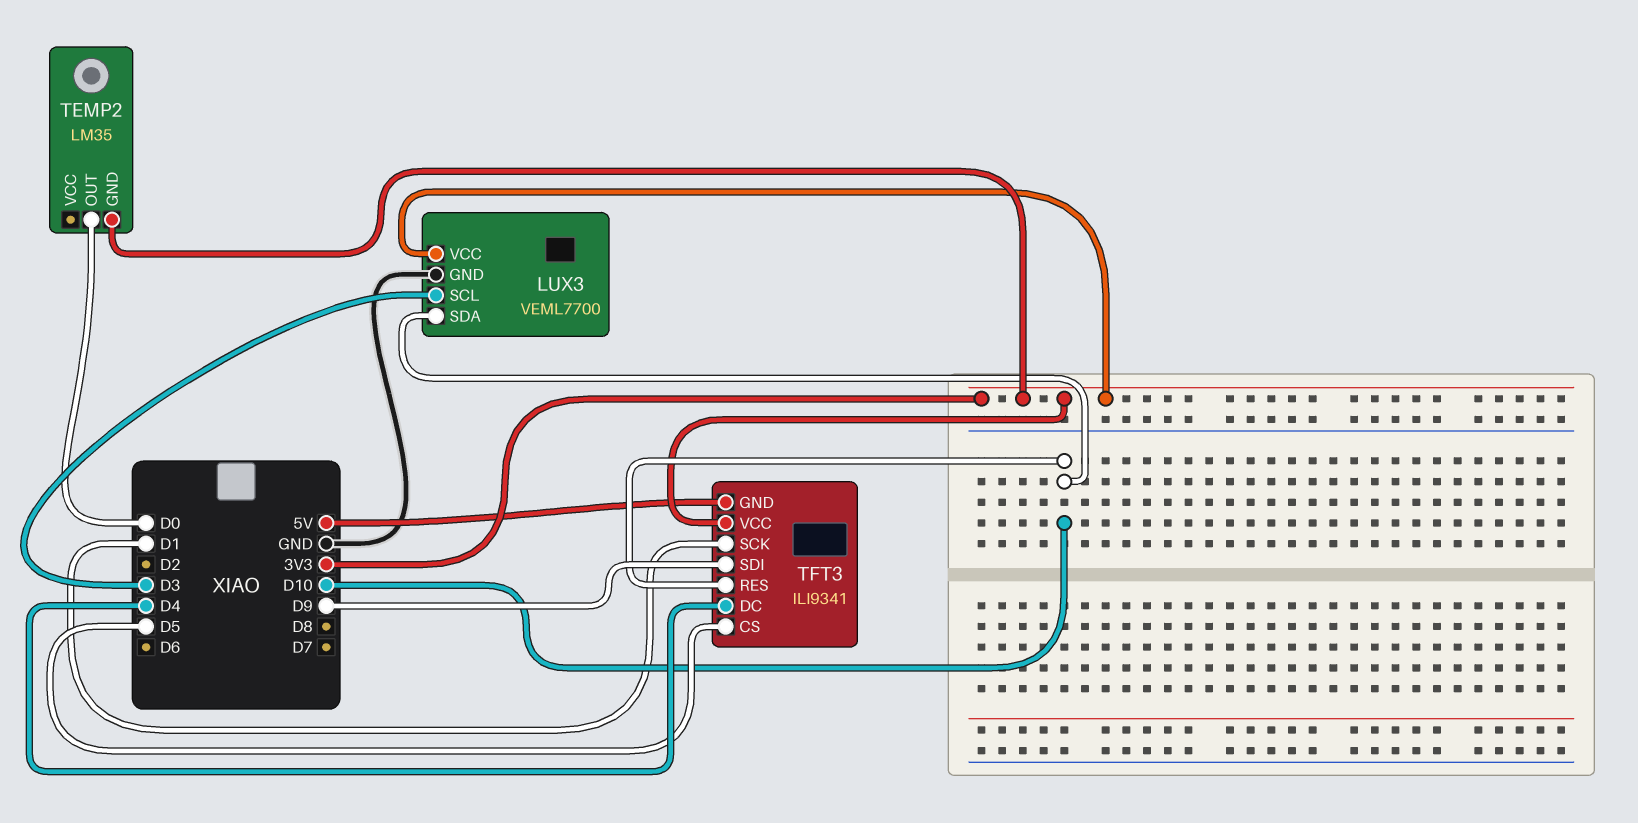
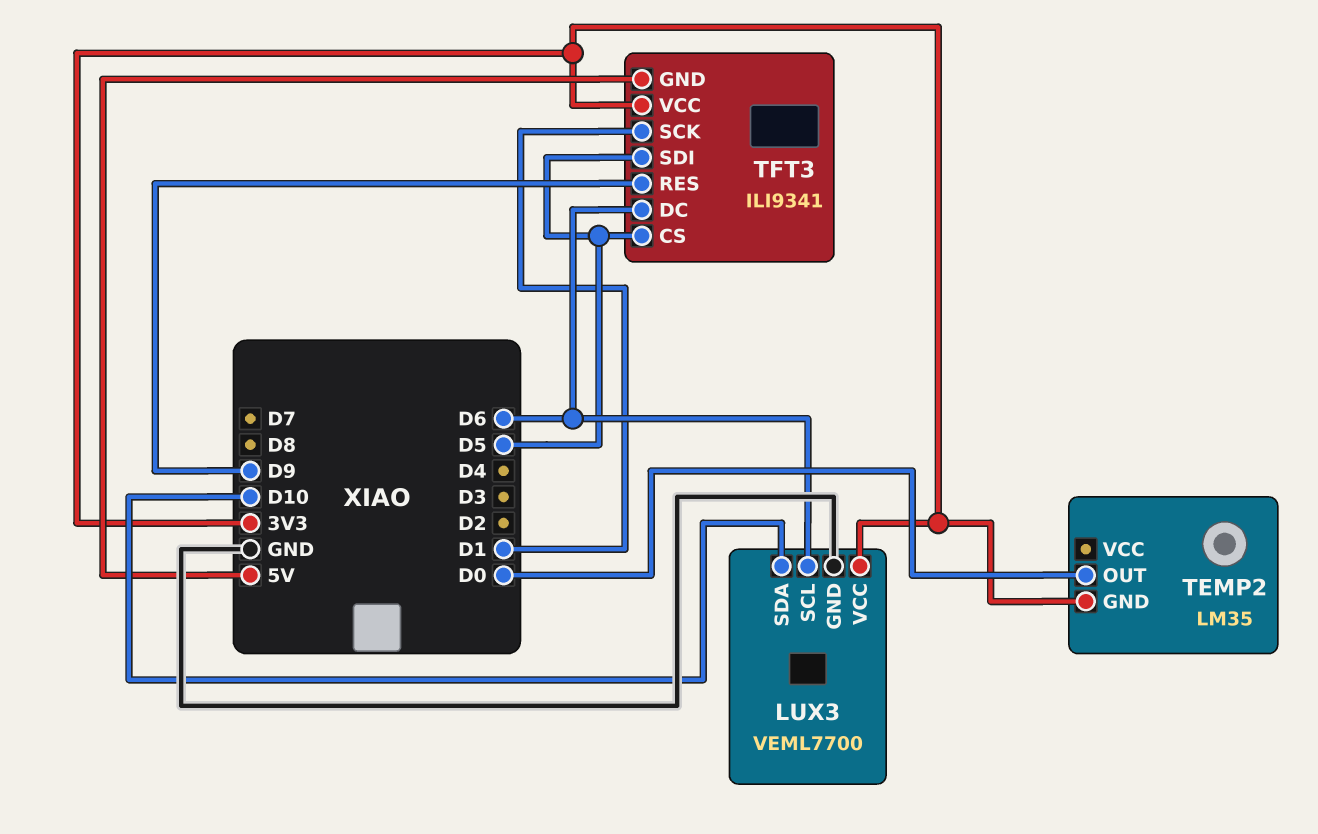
LUX3 pin SCL: D3 -> D6
TFT3 pin DC: D4 -> D6
TFT3 pin RES: D10 -> D9
TFT3 pin SDI: D9 -> D5

